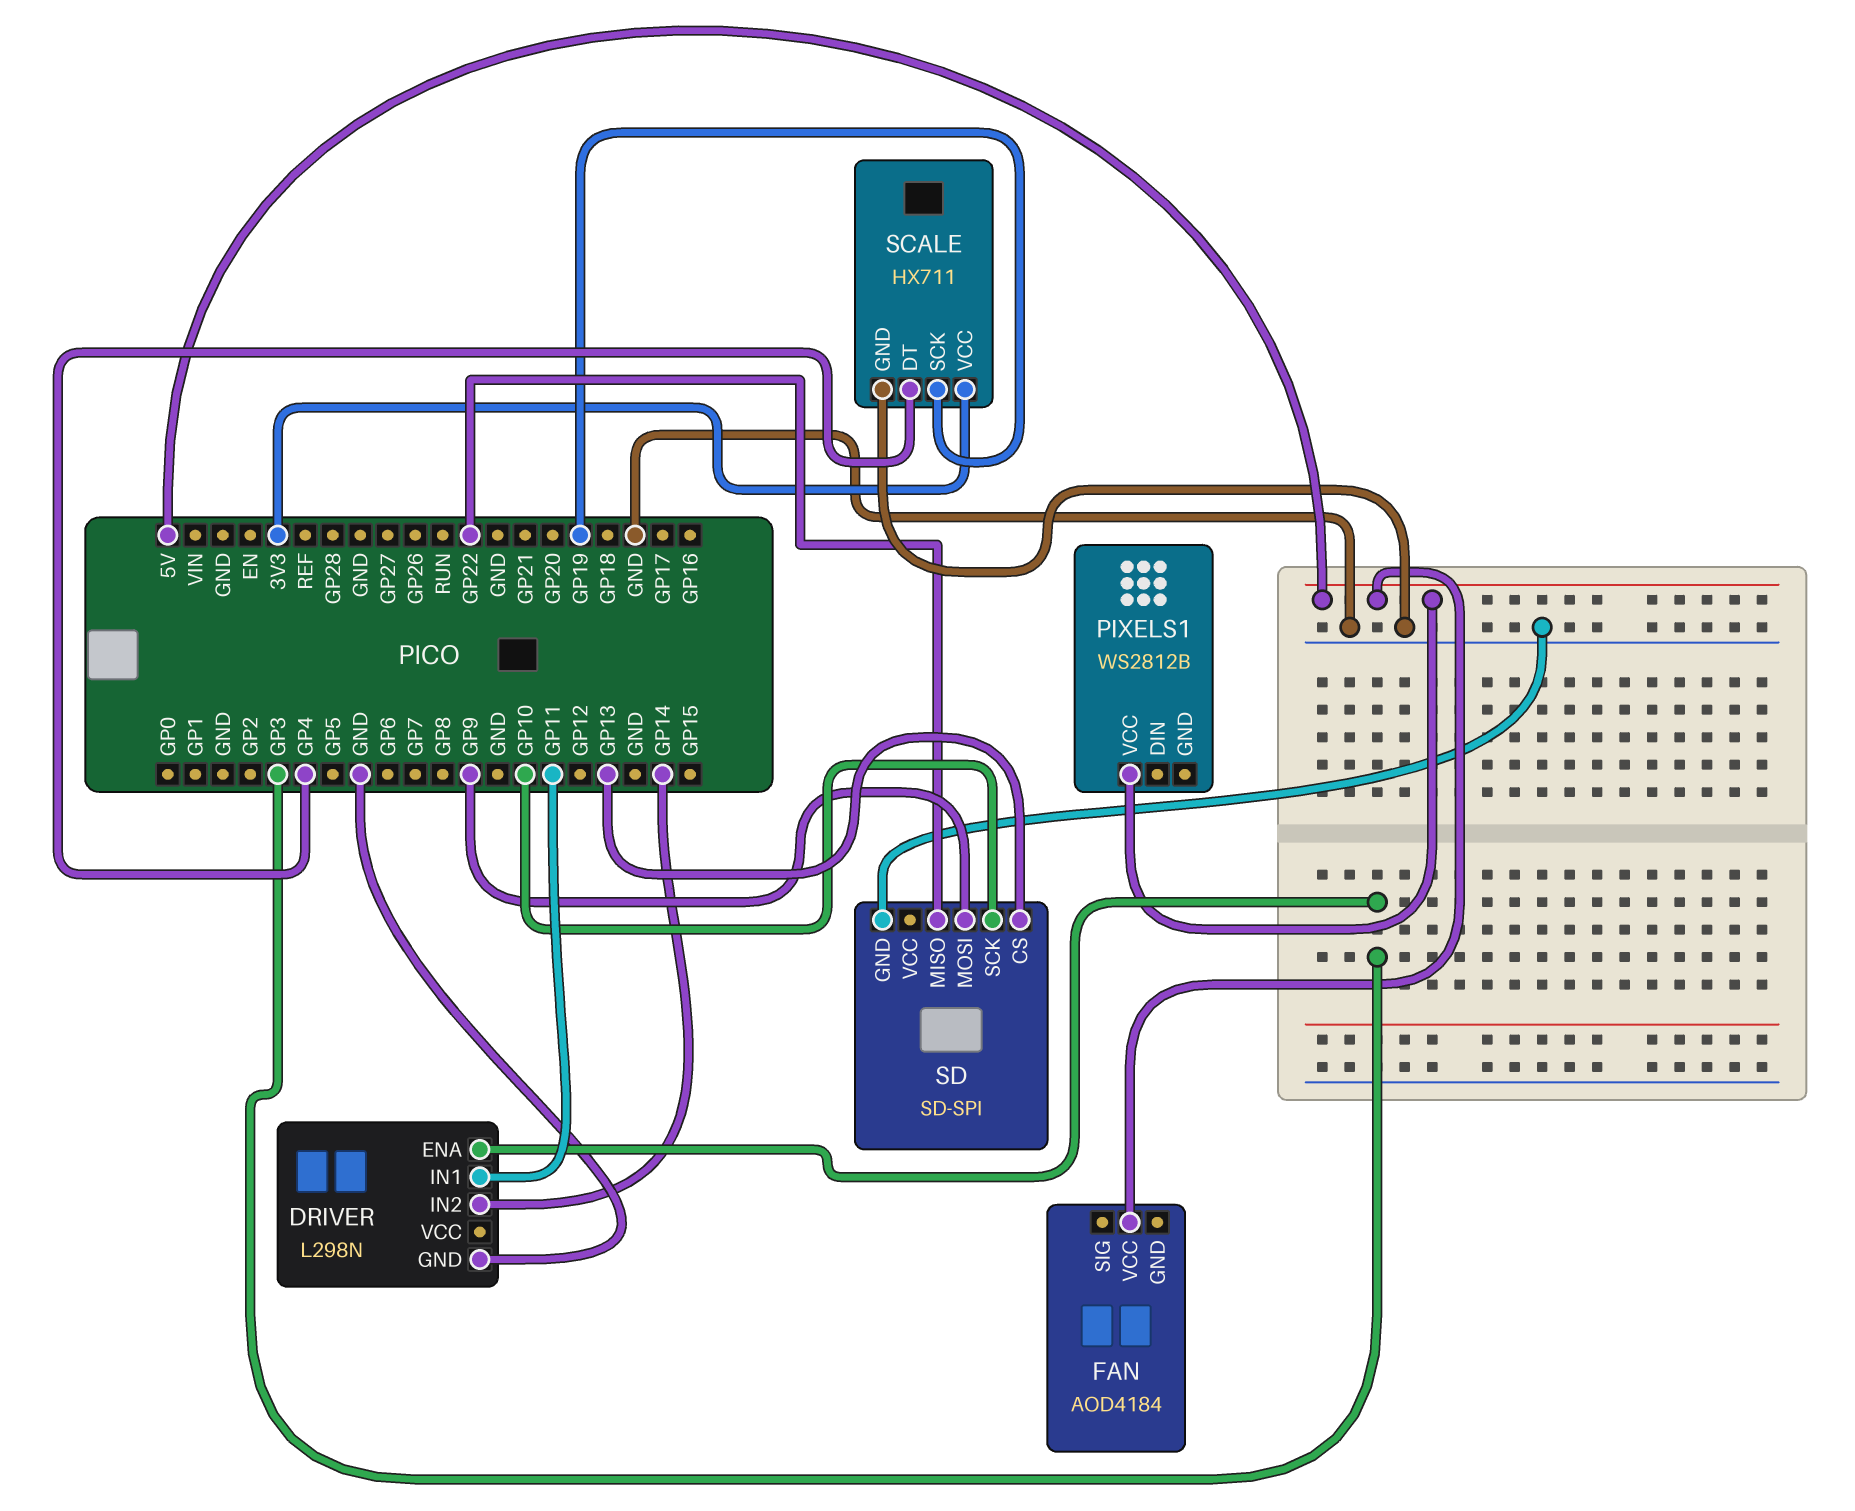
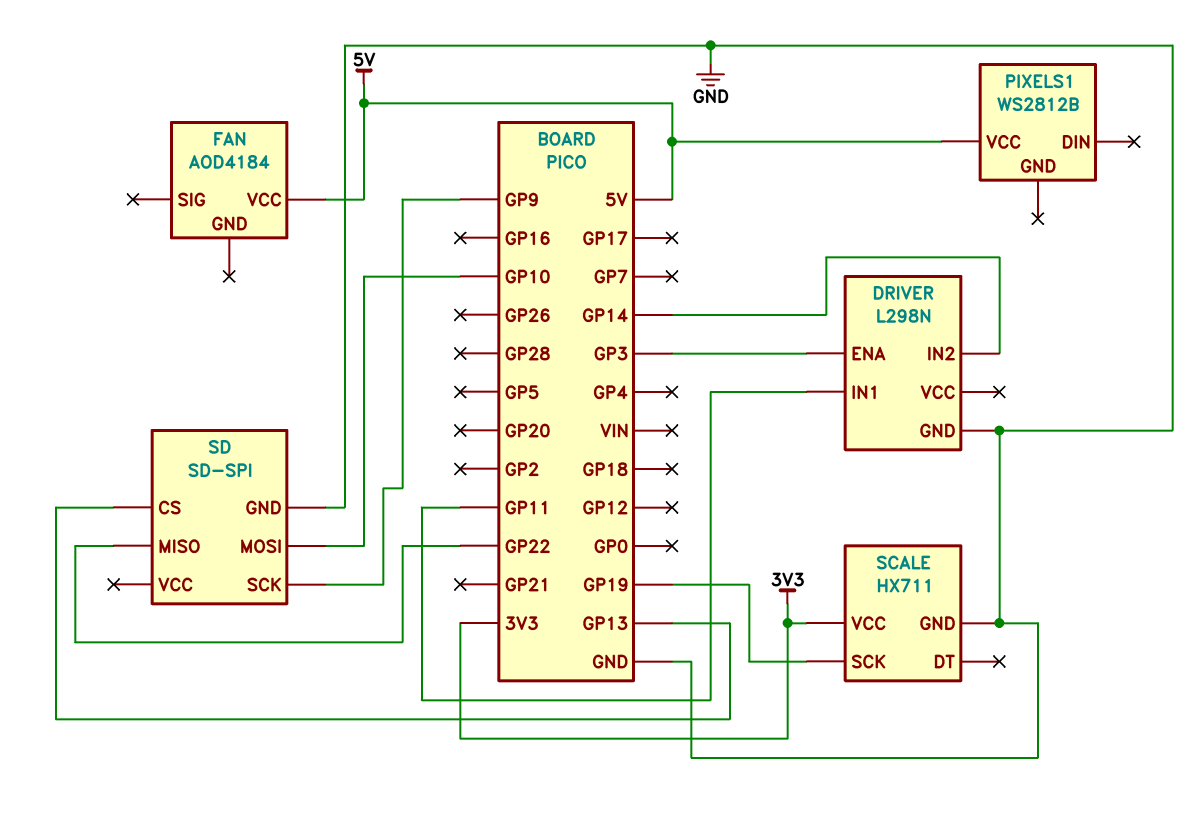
SCALE pin DT: GP4 -> none
SD pin MOSI: GP9 -> GP10
SD pin SCK: GP10 -> GP9

